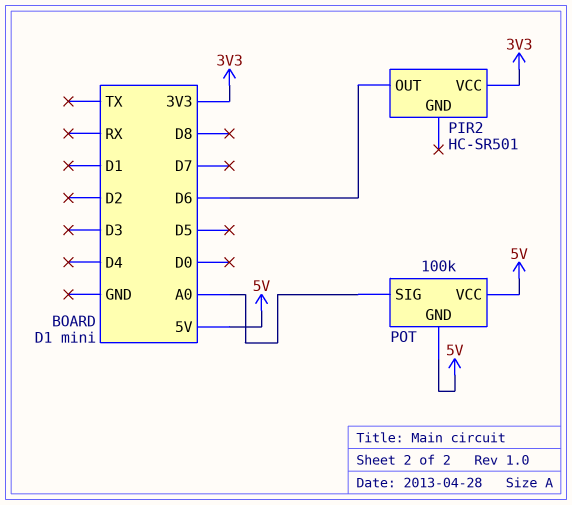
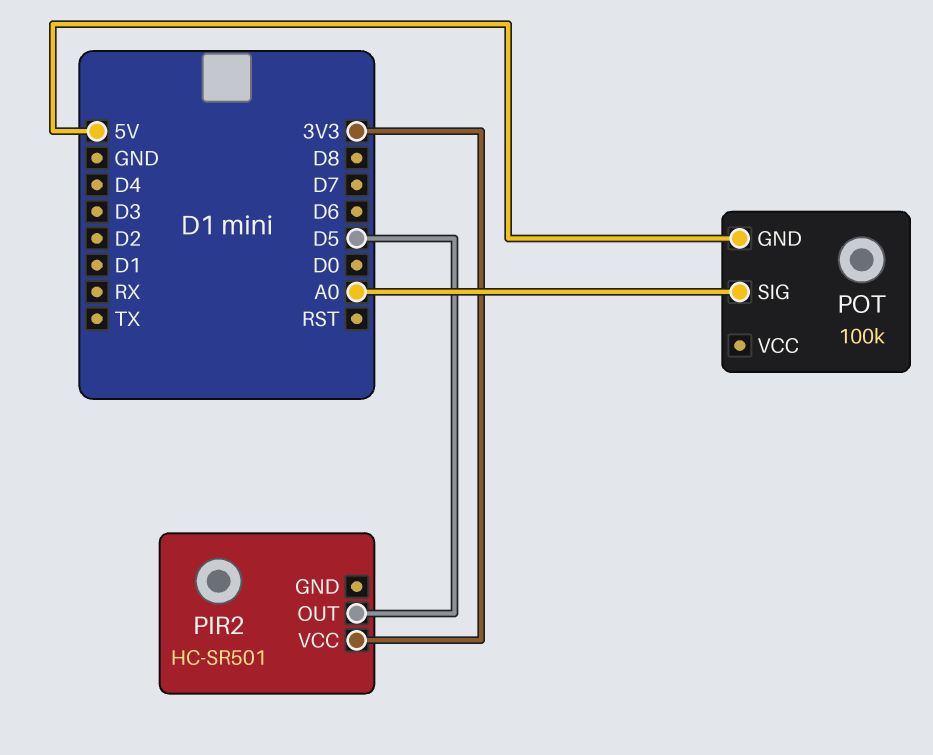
PIR2 pin OUT: D6 -> D5
POT pin VCC: 5V -> none

